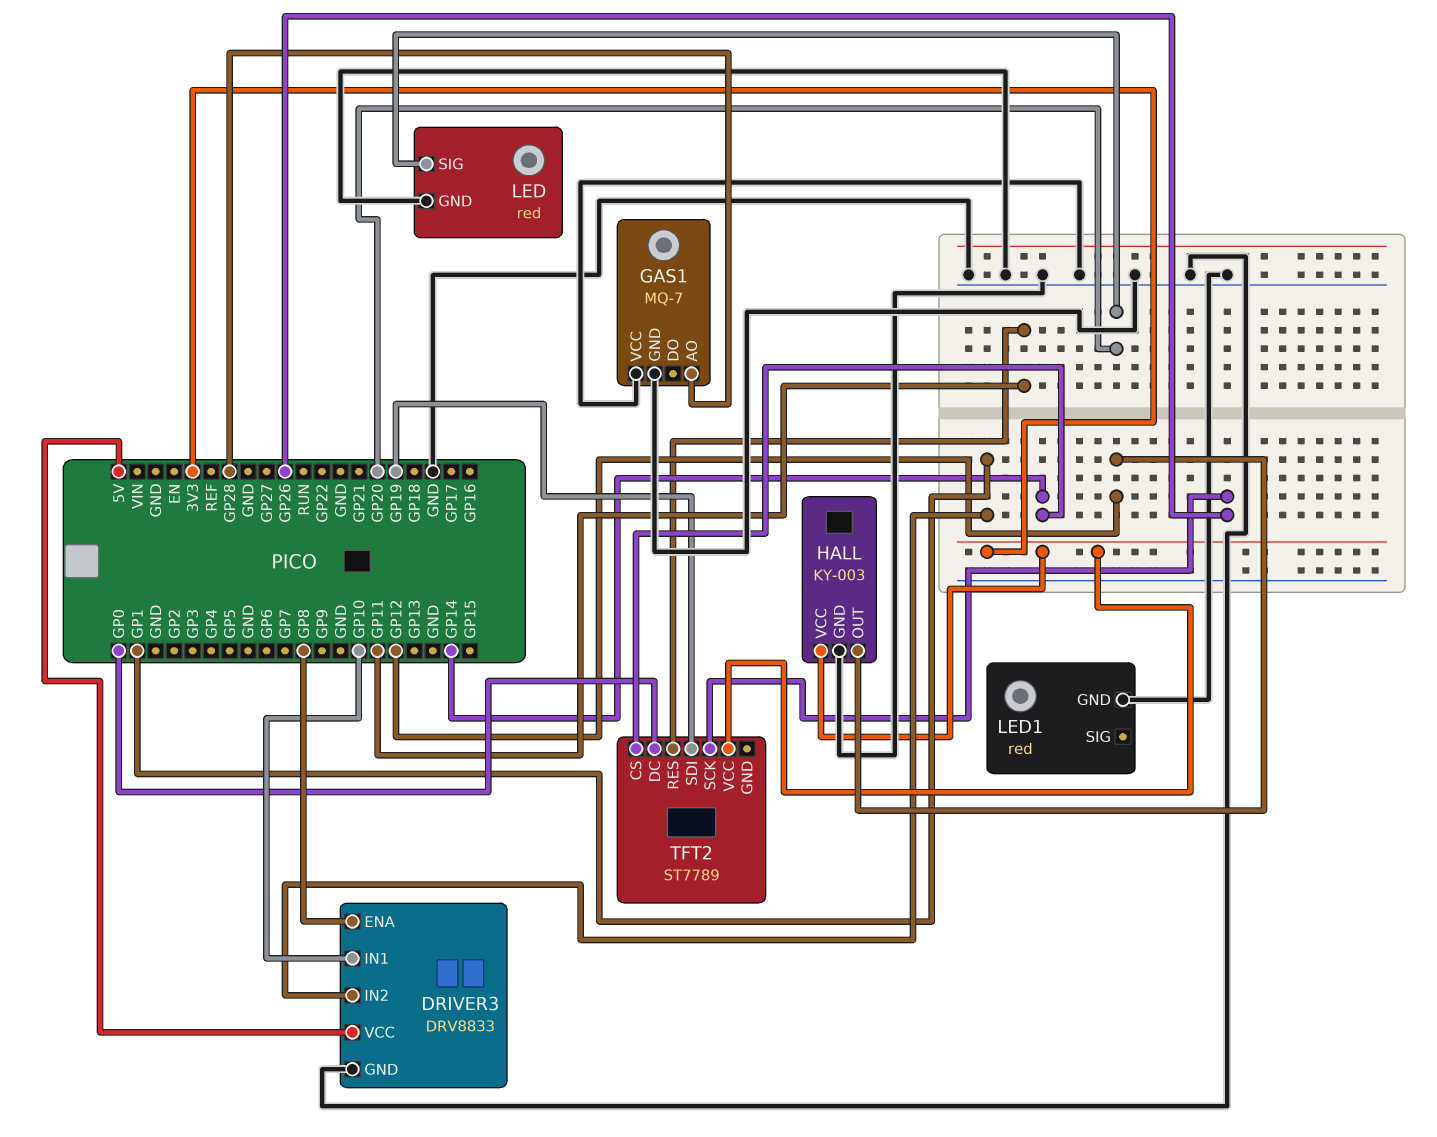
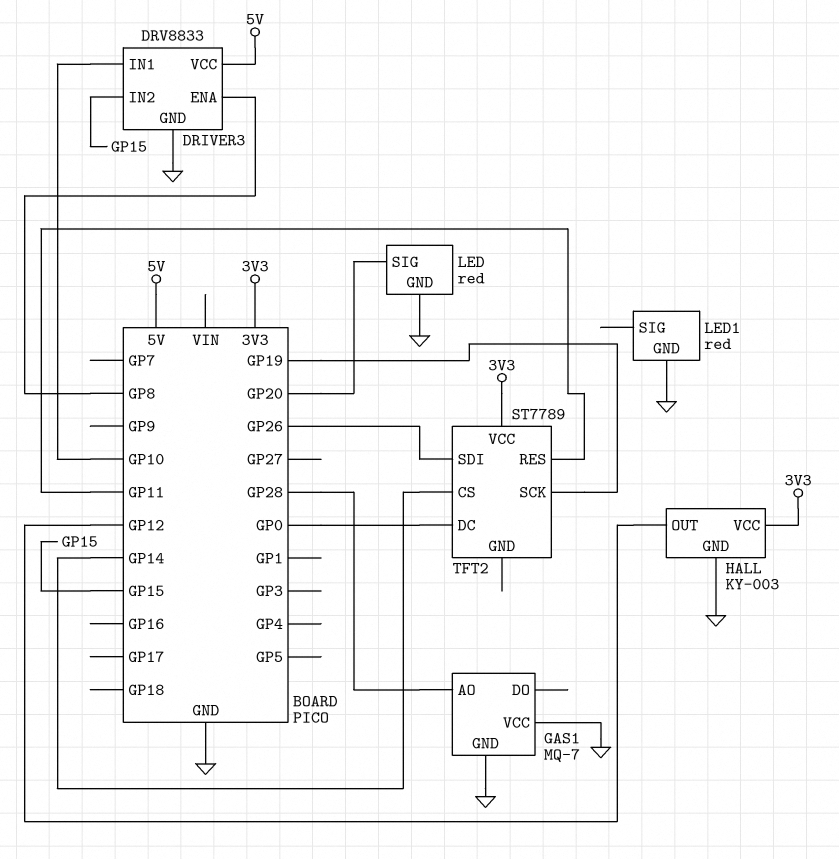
DRIVER3 pin IN2: GP1 -> GP15
TFT2 pin SCK: GP26 -> GP19
TFT2 pin SDI: GP19 -> GP26

